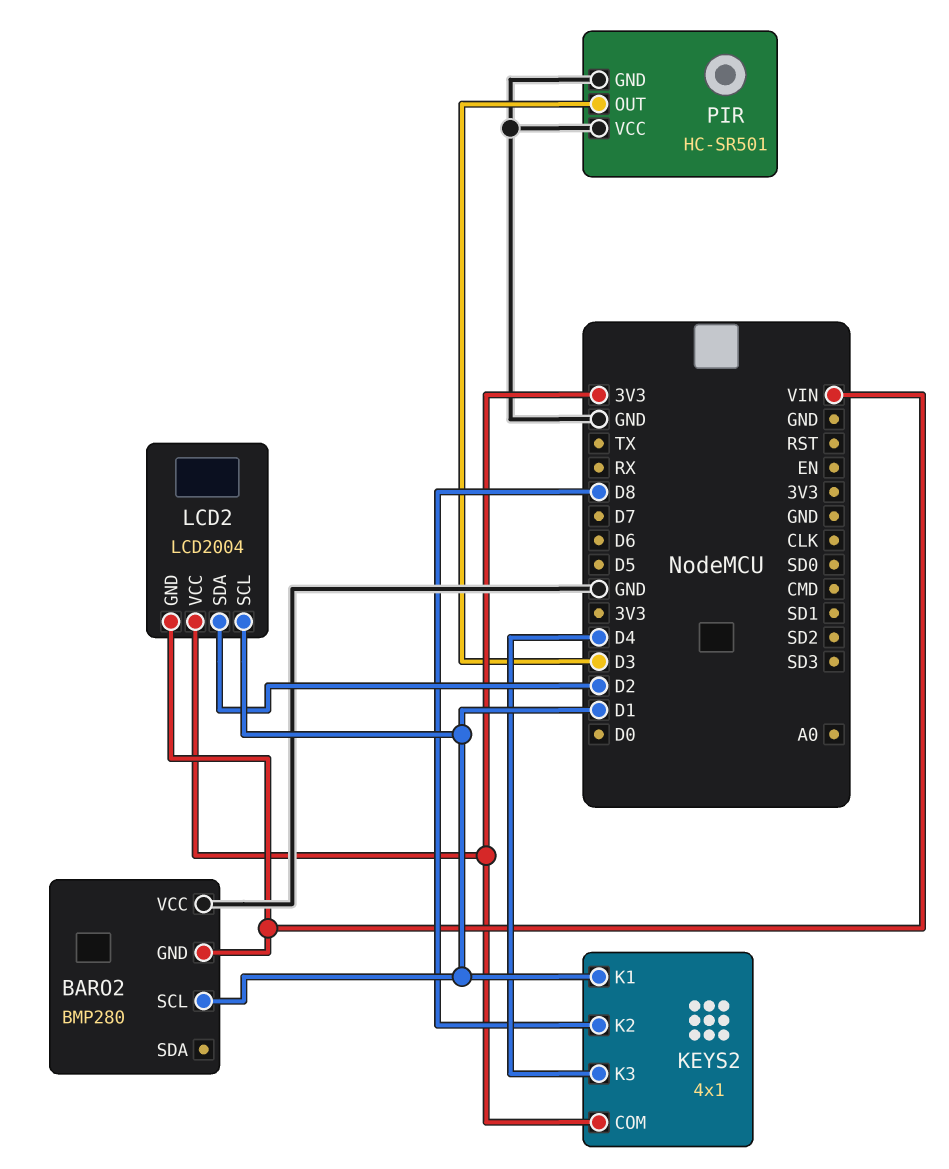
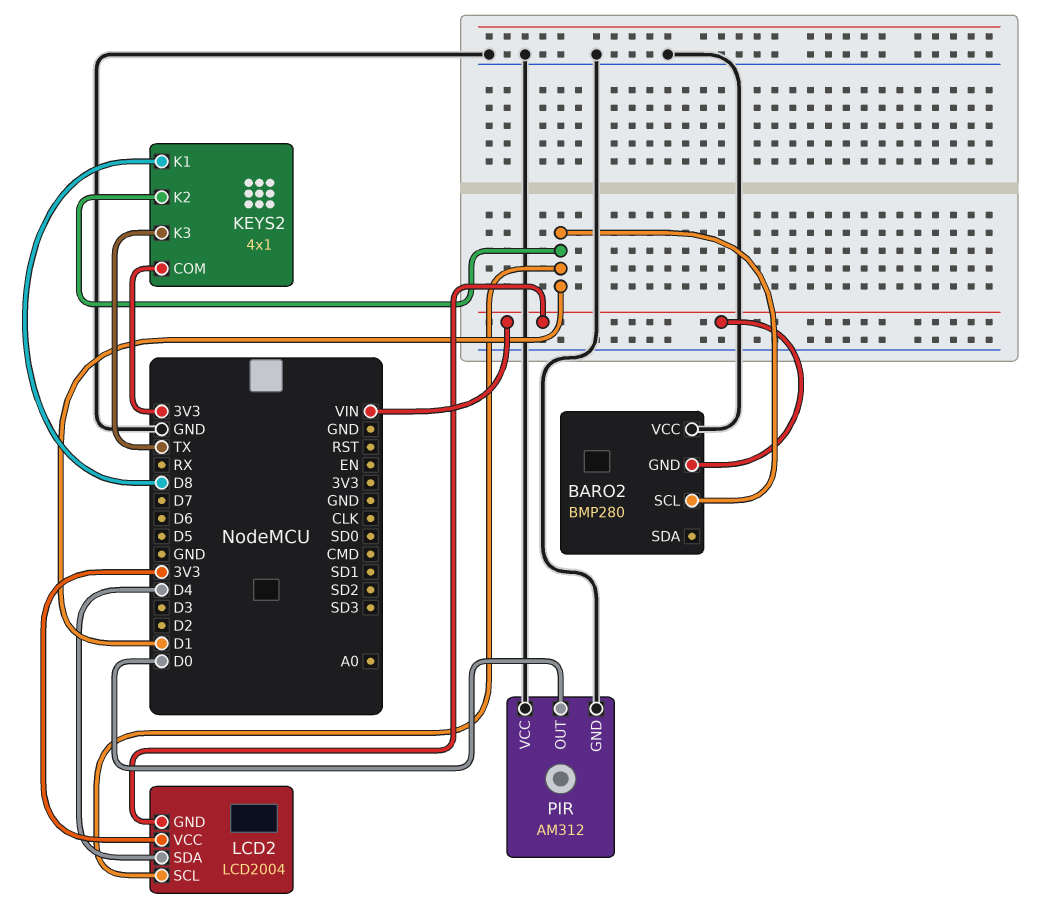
KEYS2 pin K1: D1 -> D8
KEYS2 pin K2: D8 -> D1
KEYS2 pin K3: D4 -> TX
LCD2 pin SDA: D2 -> D4
PIR: HC-SR501 -> AM312
PIR pin OUT: D3 -> D0

